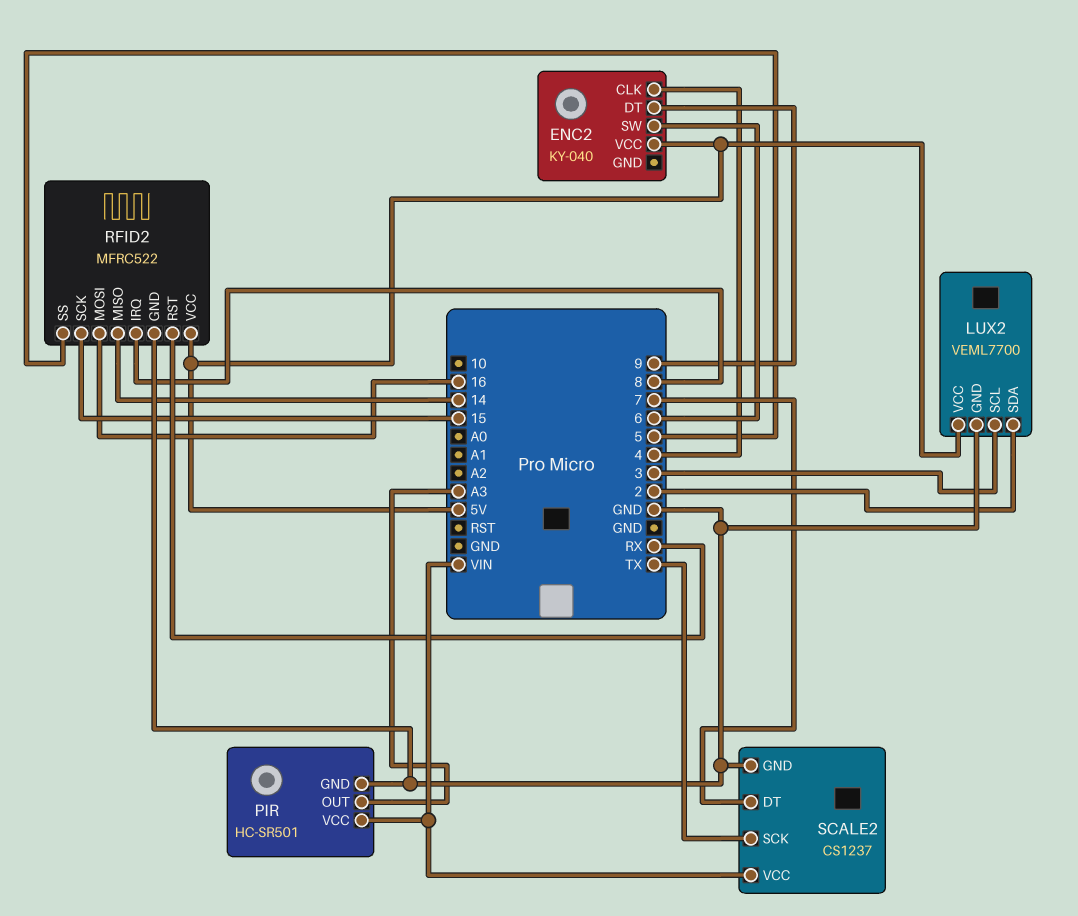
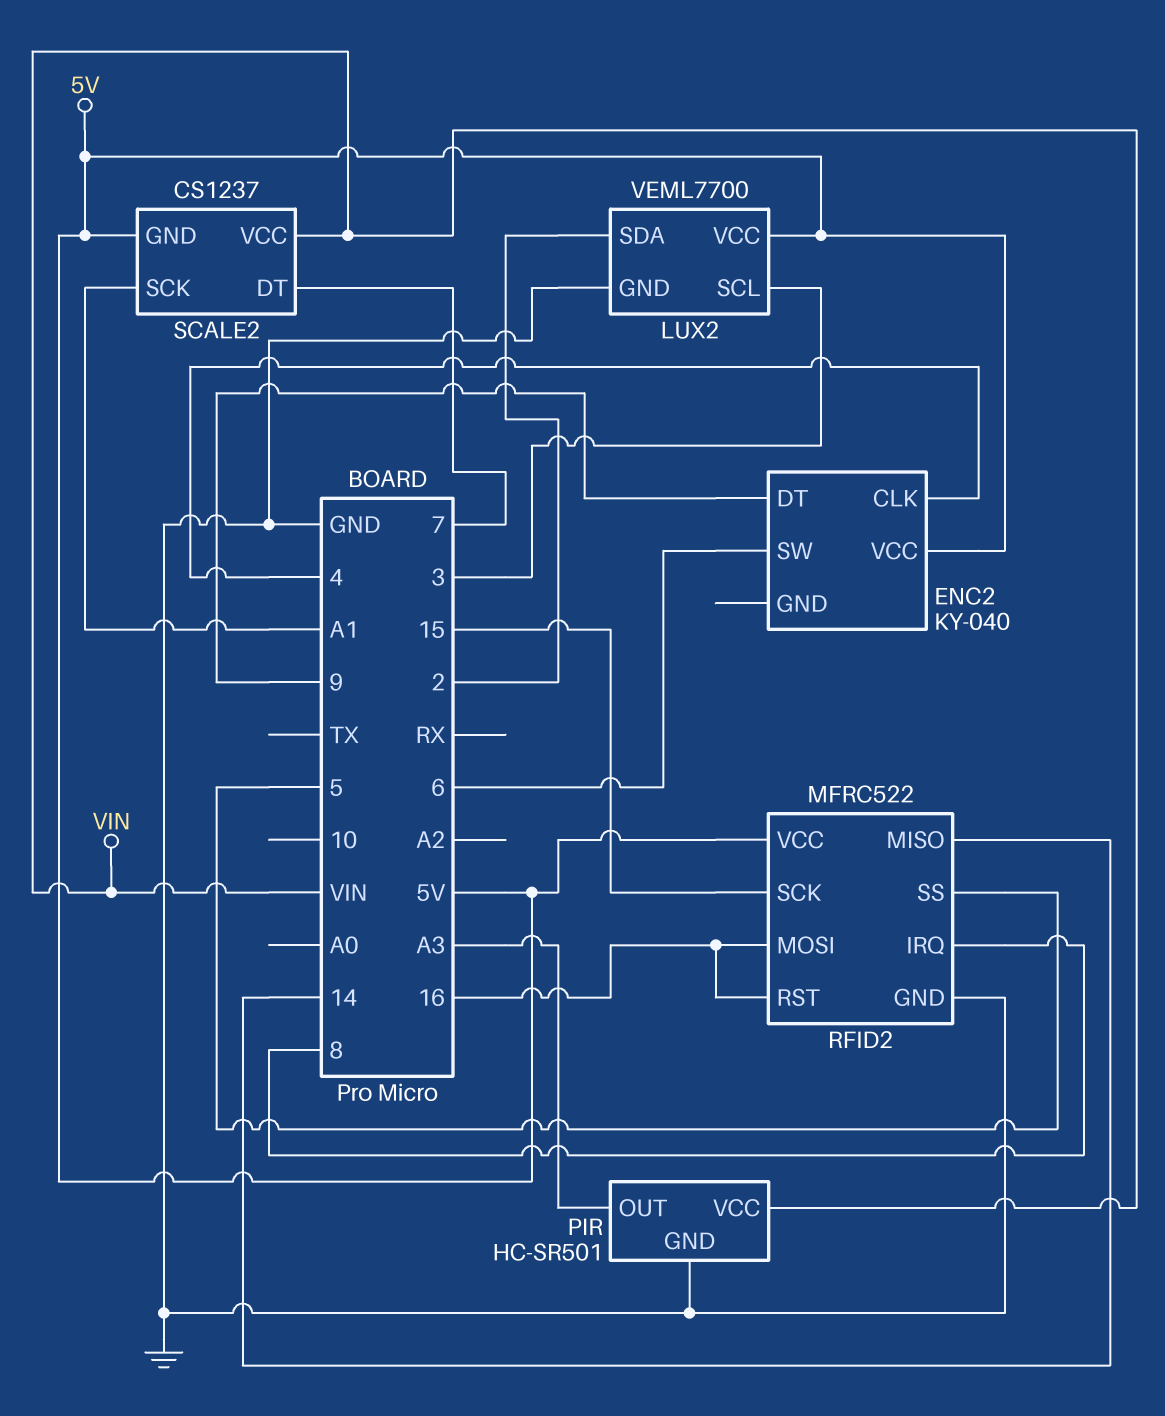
RFID2 pin RST: RX -> 16
SCALE2 pin GND: GND -> 5V
SCALE2 pin SCK: TX -> A1

